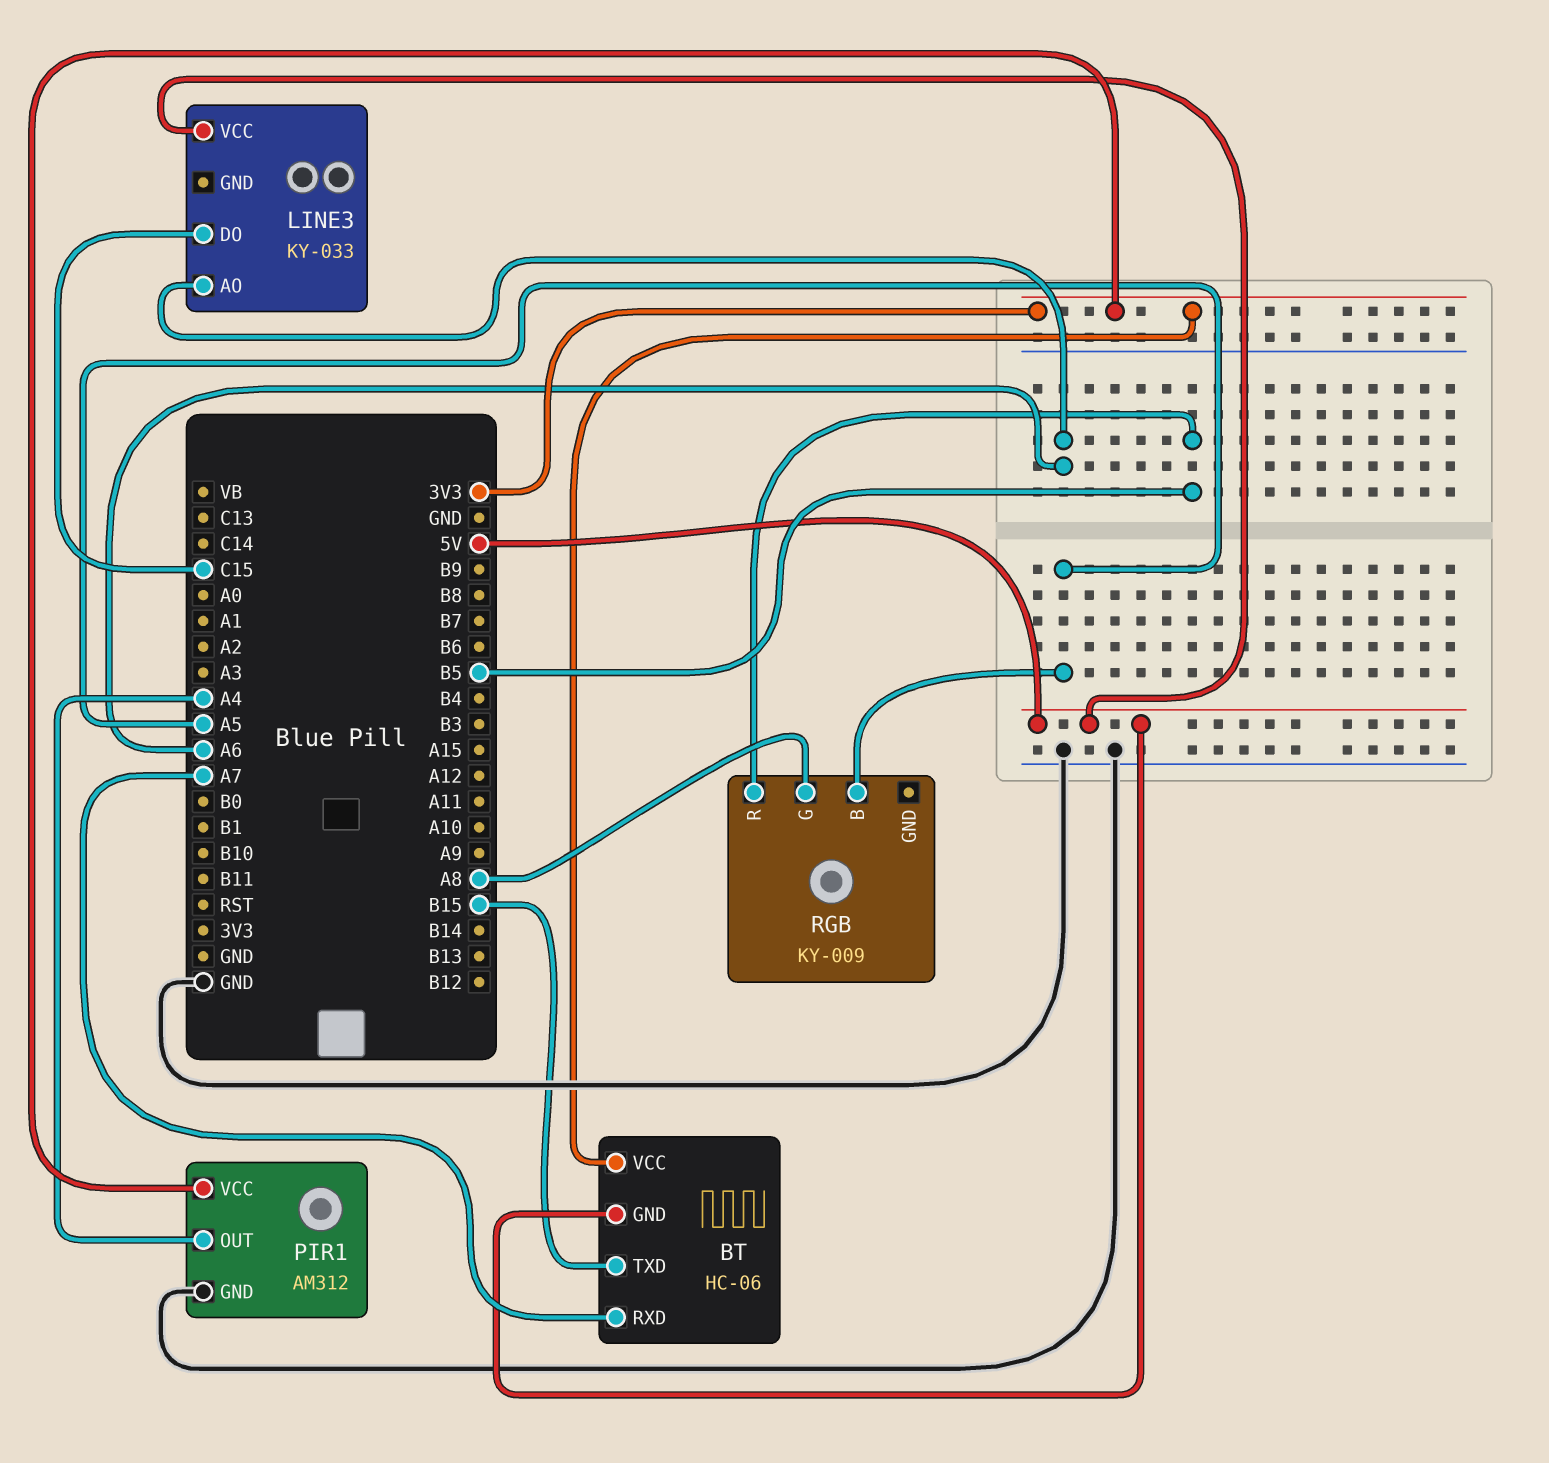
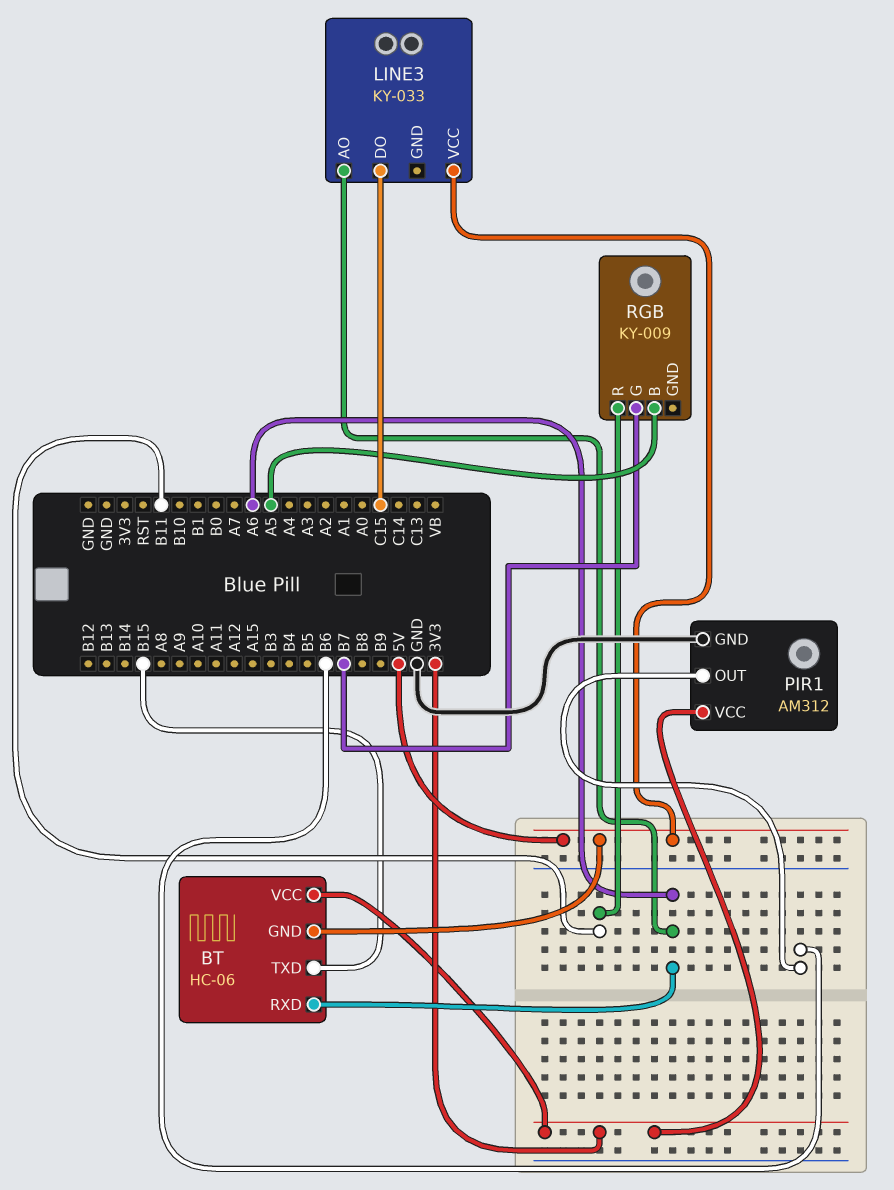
BT pin RXD: A7 -> A6
PIR1 pin OUT: A4 -> B6
RGB pin G: A8 -> B7
RGB pin R: B5 -> B11

